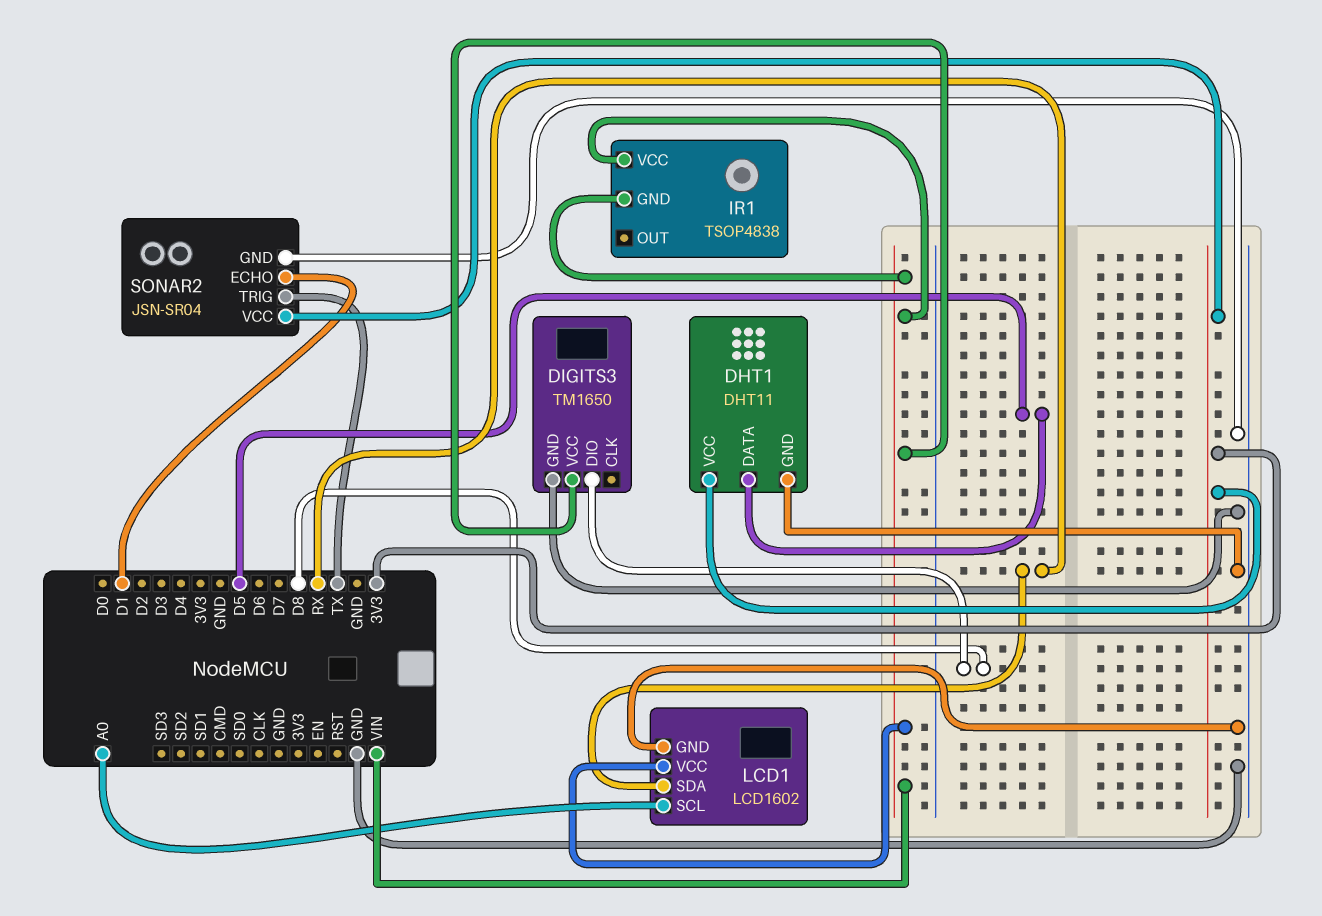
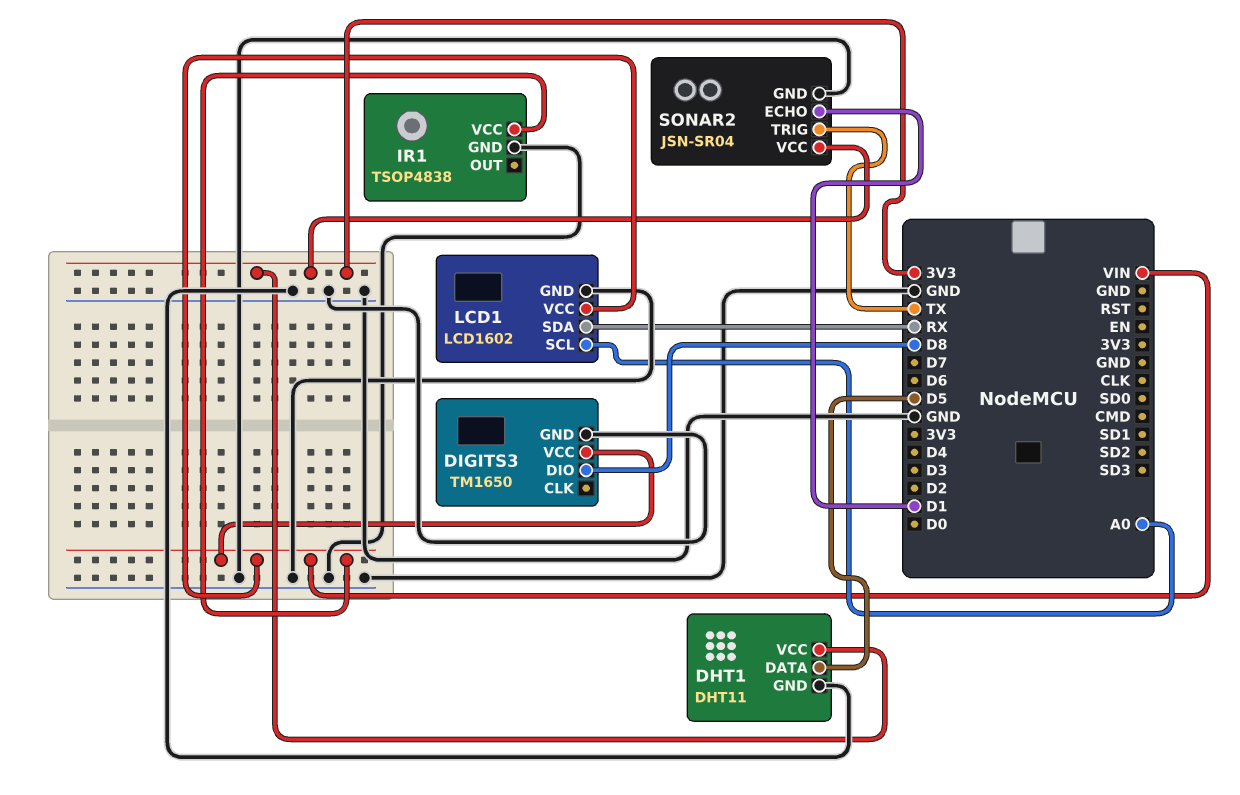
IR1 pin GND: VIN -> GND

